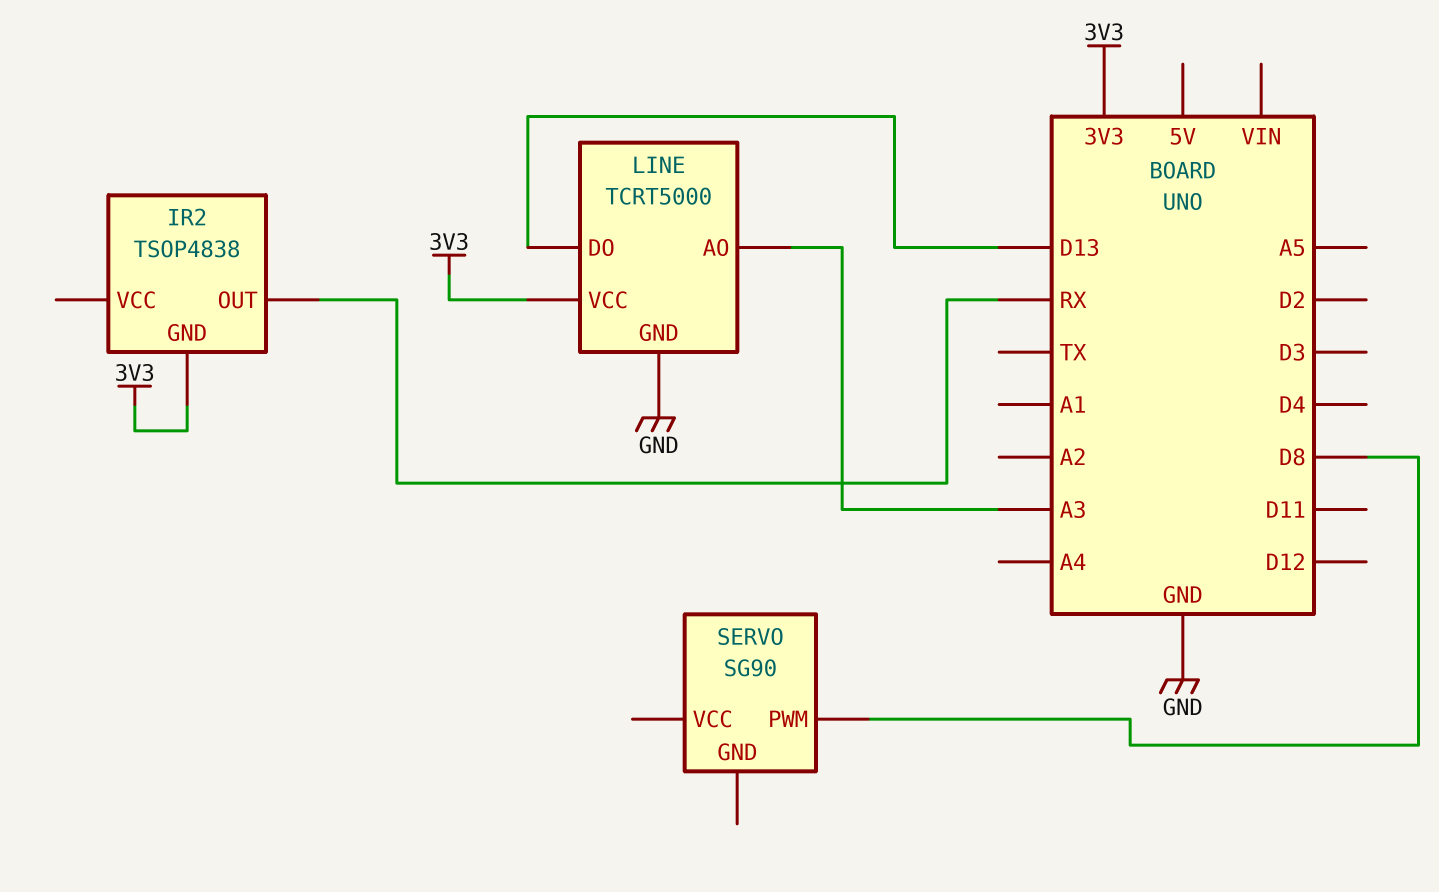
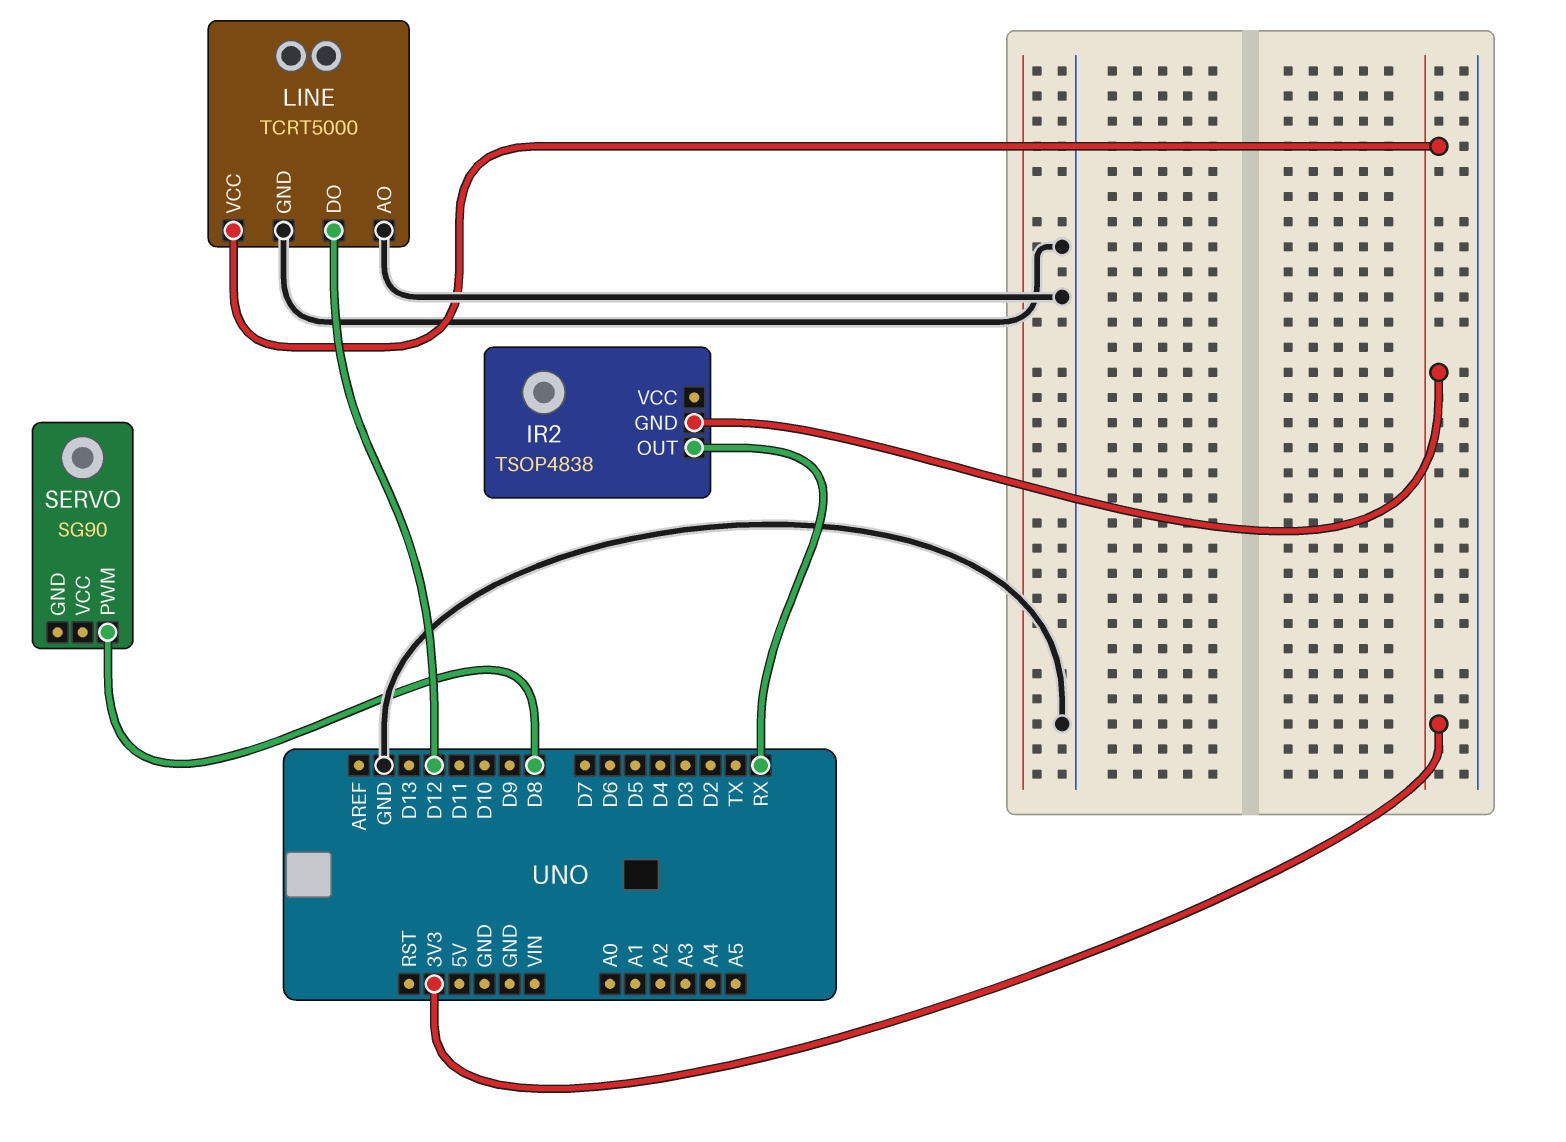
LINE pin AO: A3 -> GND
LINE pin DO: D13 -> D12

